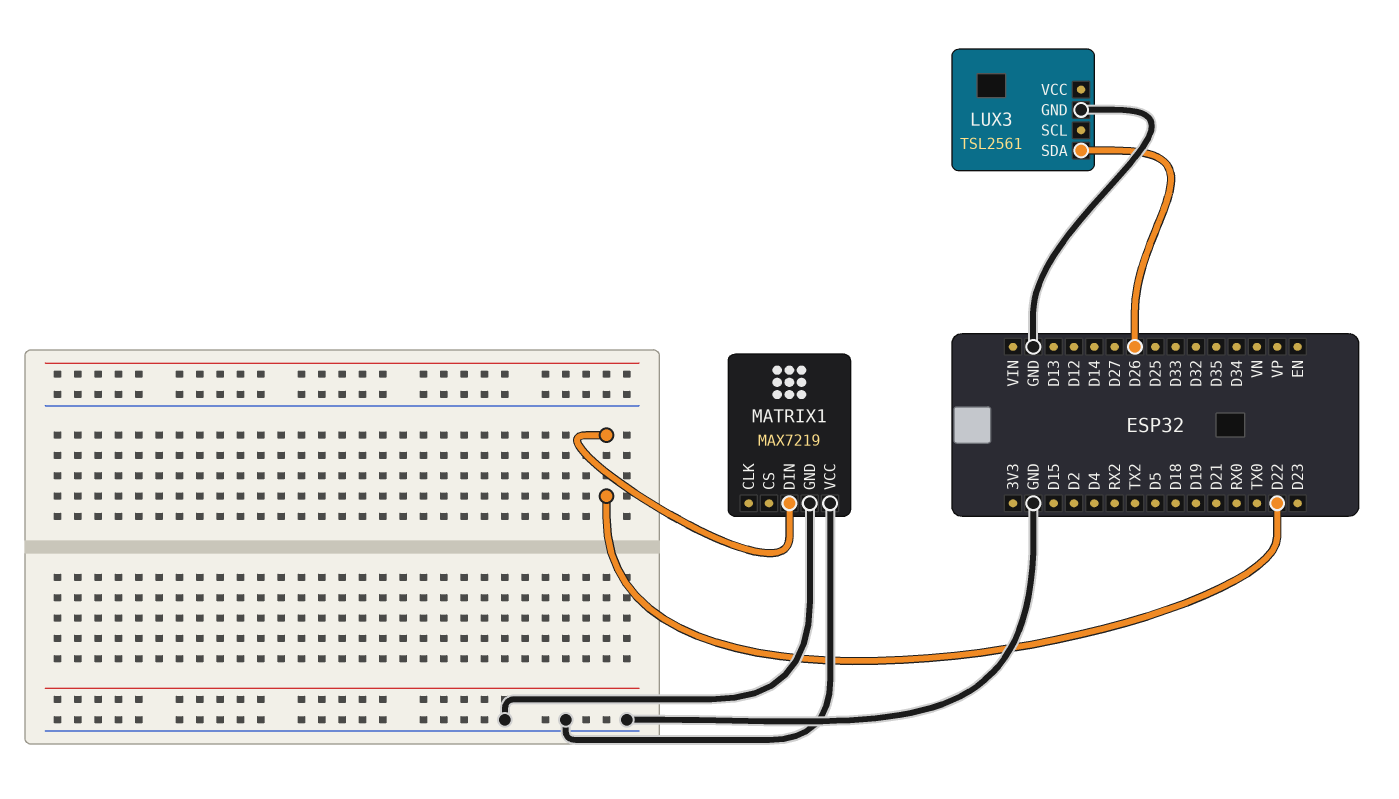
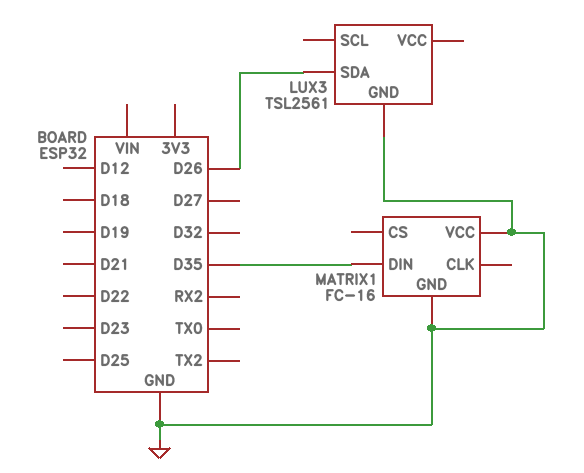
MATRIX1: MAX7219 -> FC-16
MATRIX1 pin DIN: D22 -> D35

